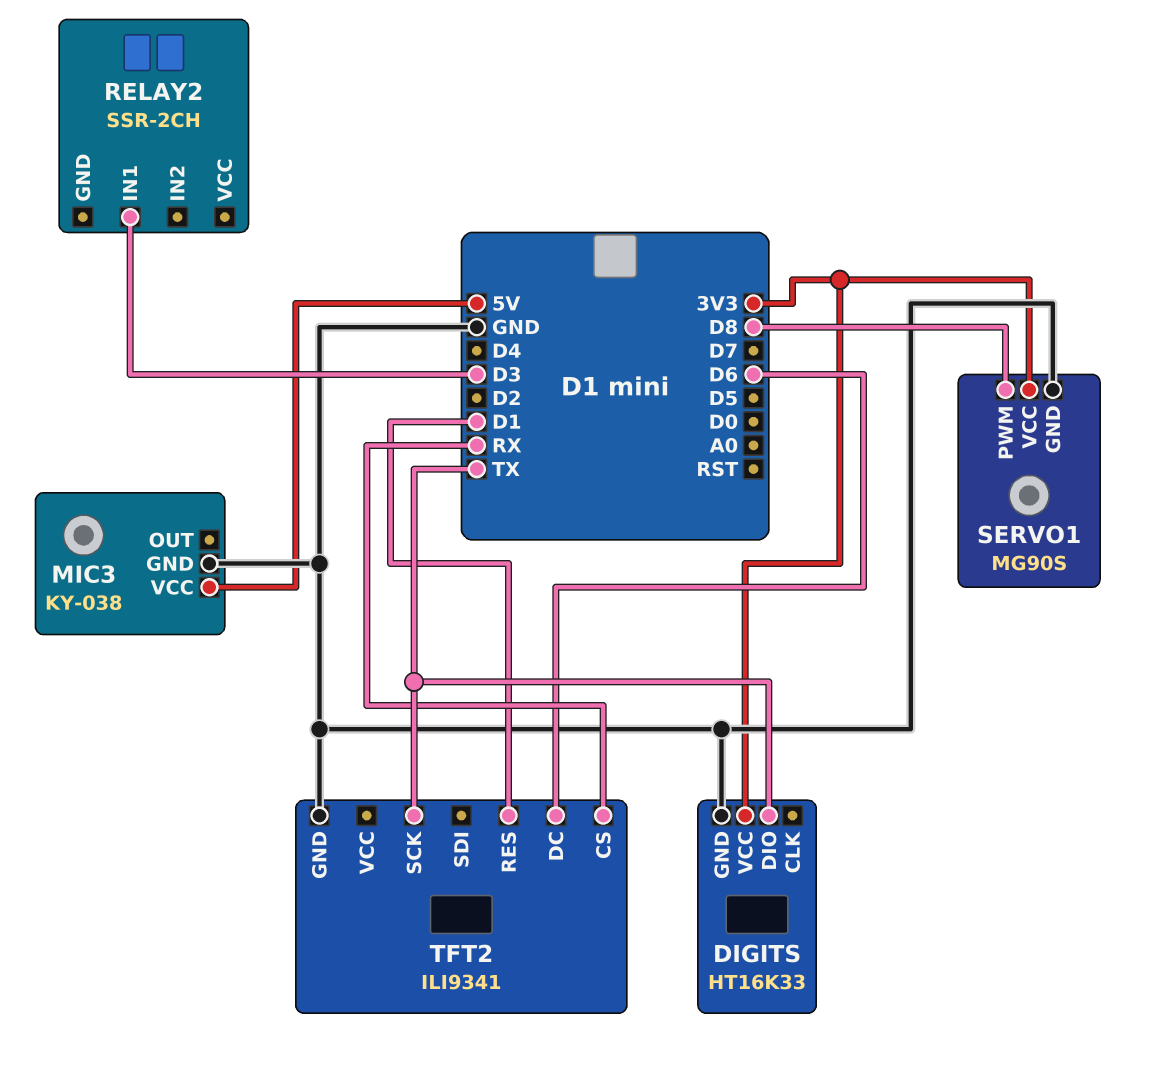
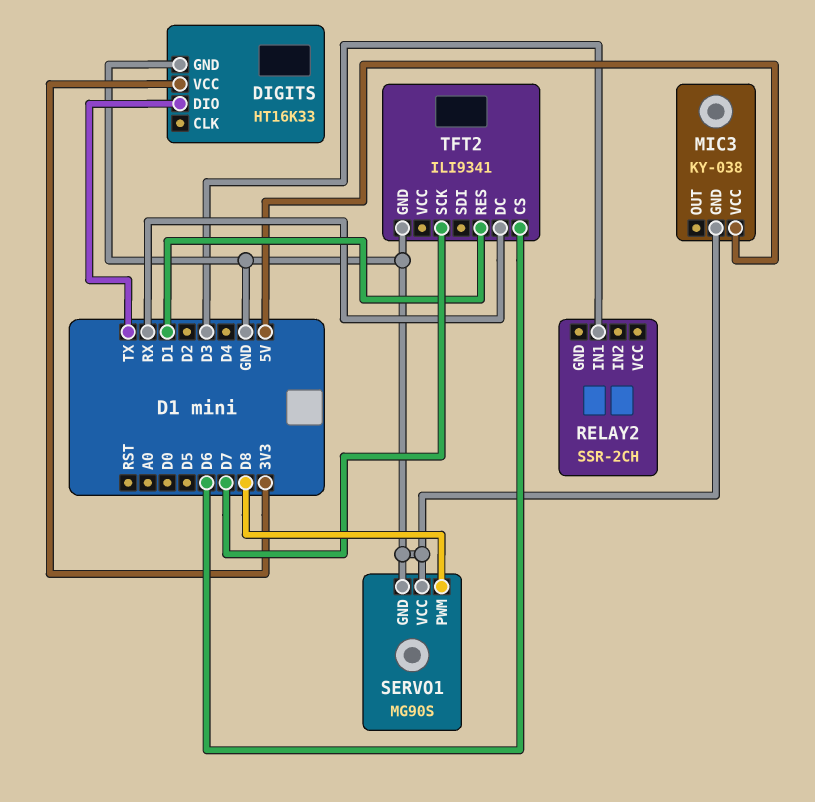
SERVO1 pin VCC: 3V3 -> GND
TFT2 pin CS: RX -> D6
TFT2 pin DC: D6 -> RX
TFT2 pin SCK: TX -> D7

